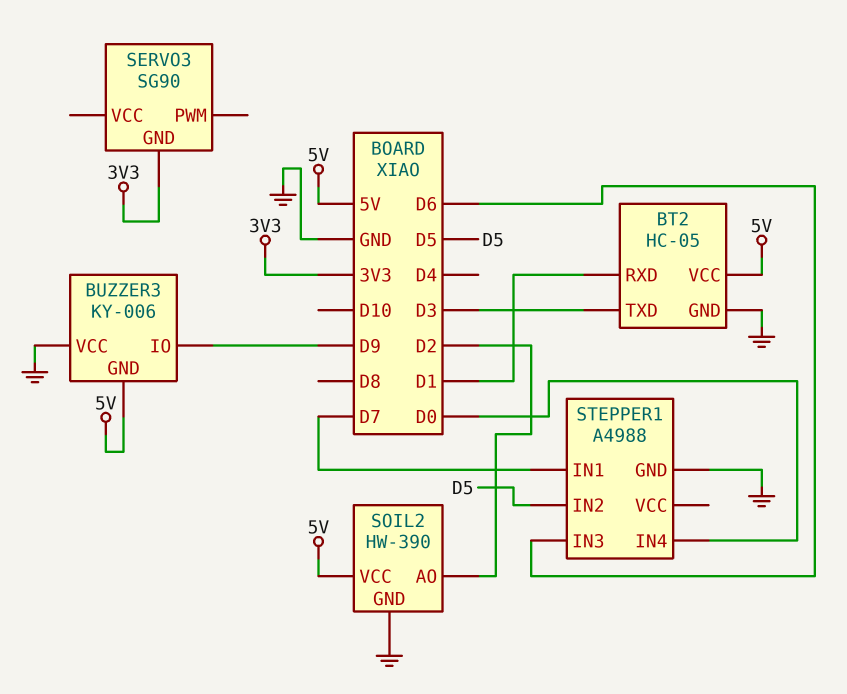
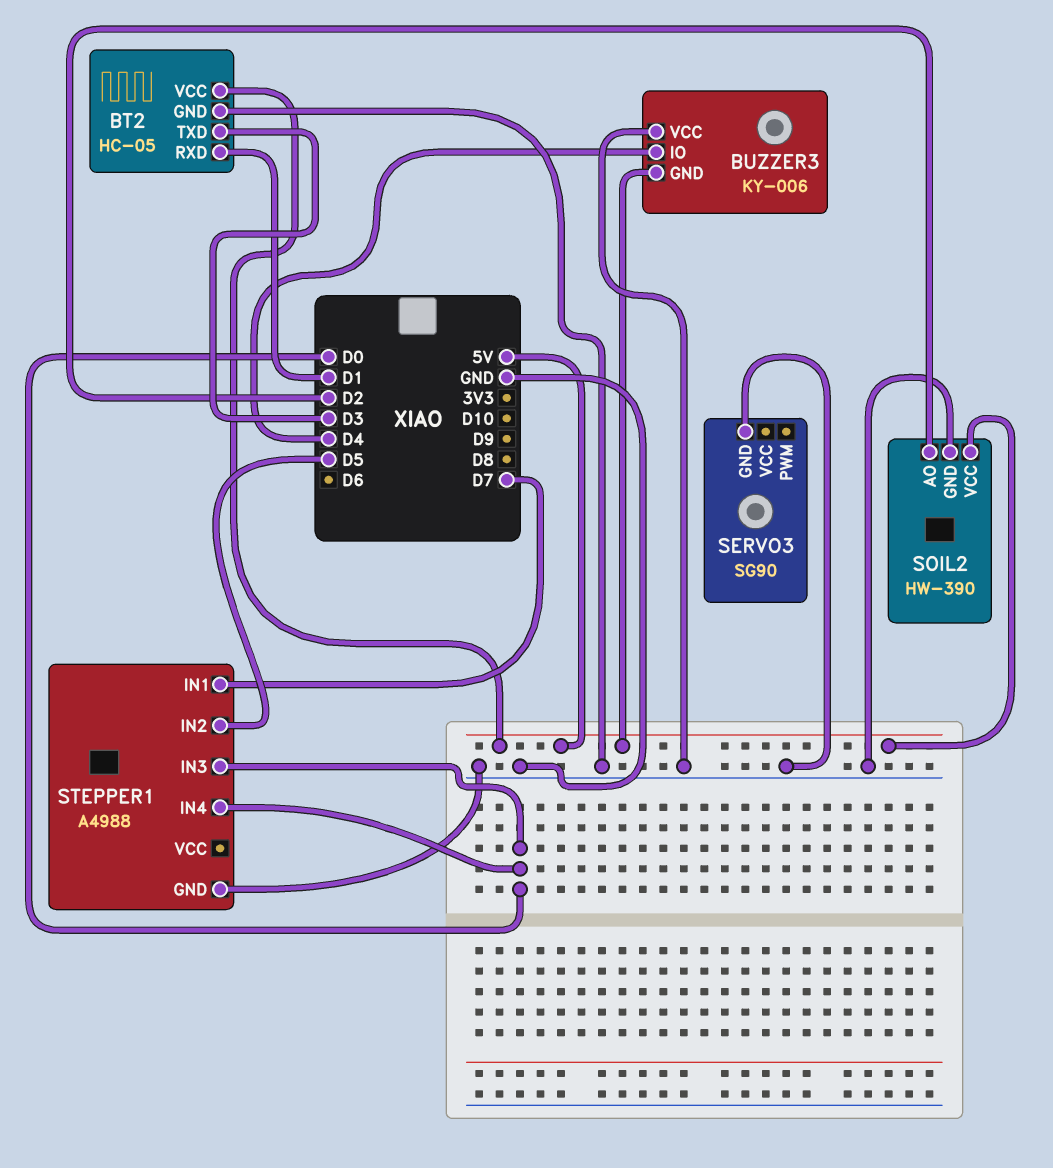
BUZZER3 pin IO: D9 -> D4
SERVO3 pin GND: 3V3 -> GND
STEPPER1 pin IN3: D6 -> D0

